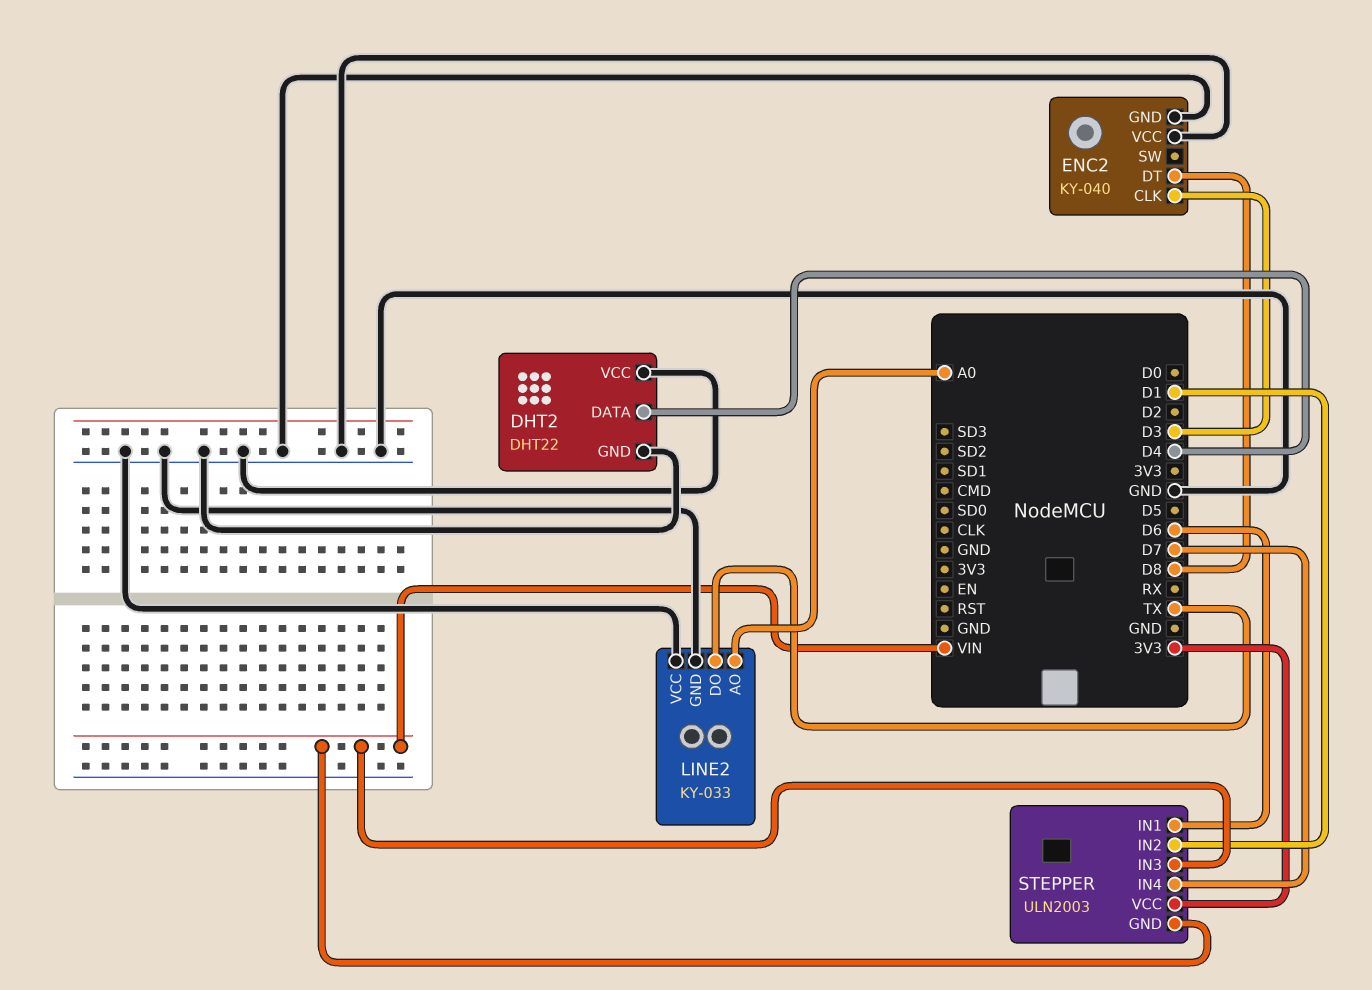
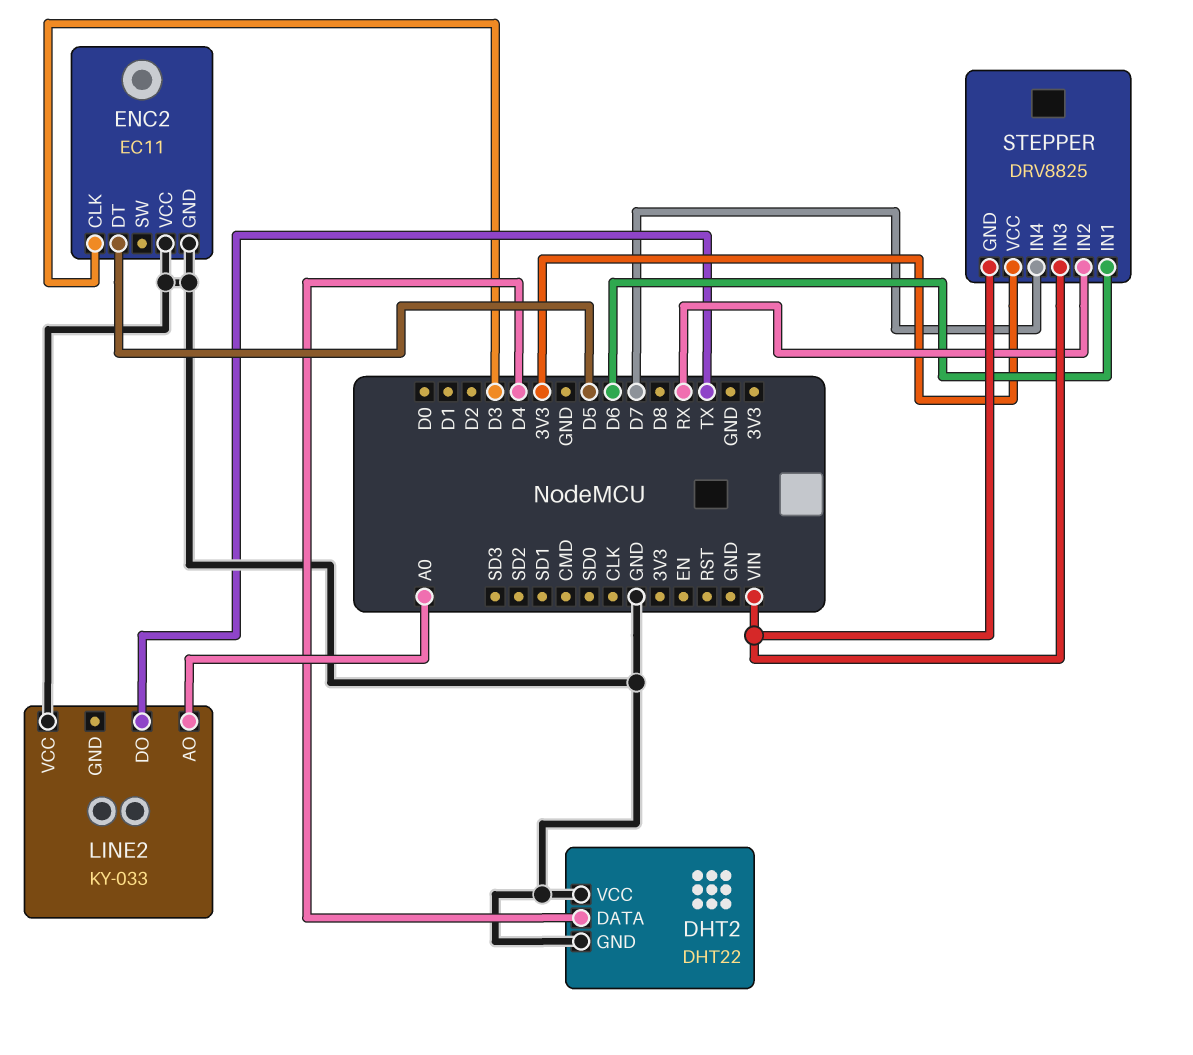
ENC2: KY-040 -> EC11
ENC2 pin DT: D8 -> D5
LINE2 pin GND: GND -> none
STEPPER: ULN2003 -> DRV8825
STEPPER pin IN2: D1 -> RX

